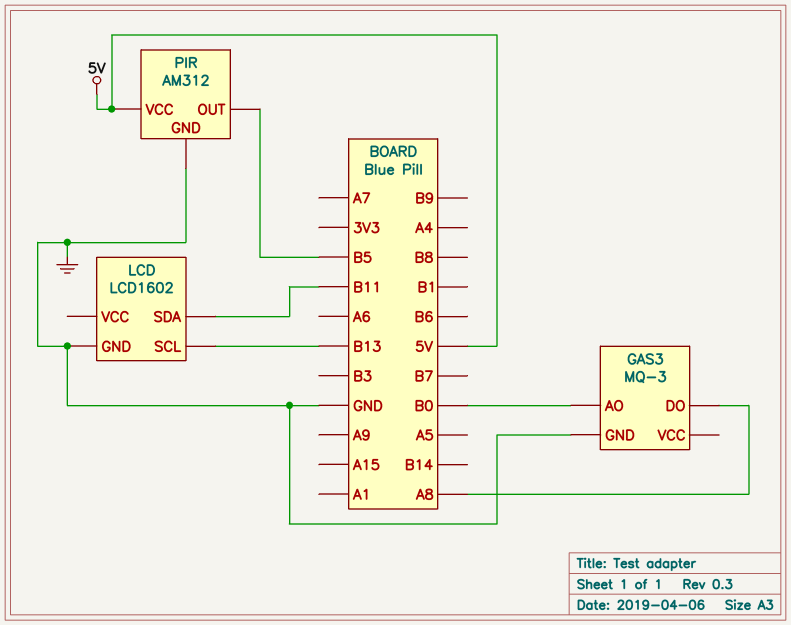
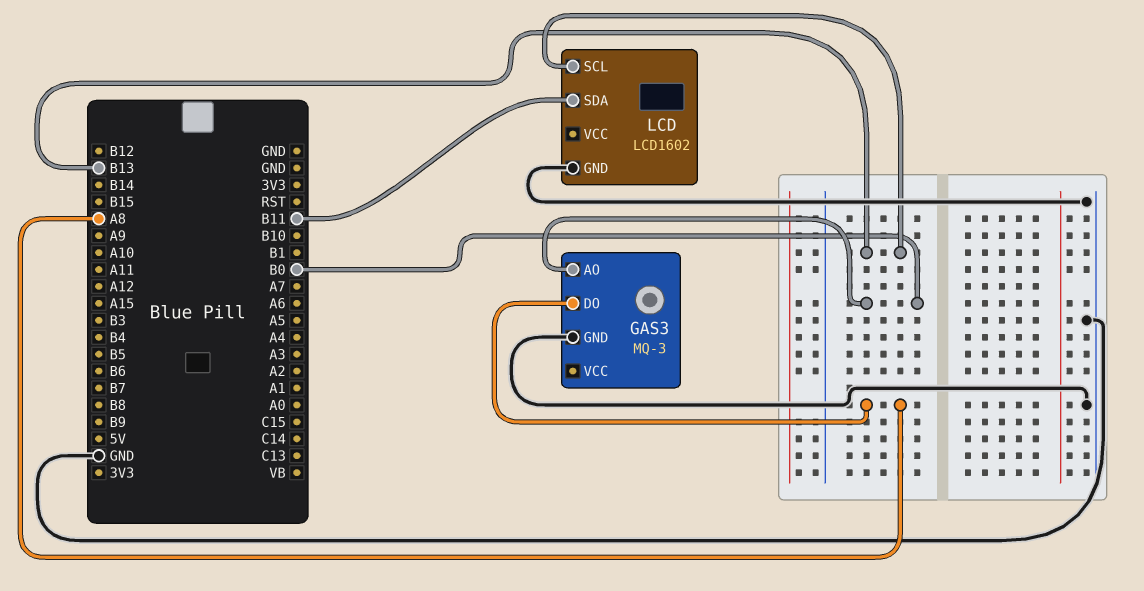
PIR: AM312 -> none
PIR pin GND: GND -> none
PIR pin OUT: B5 -> none
PIR pin VCC: 5V -> none

